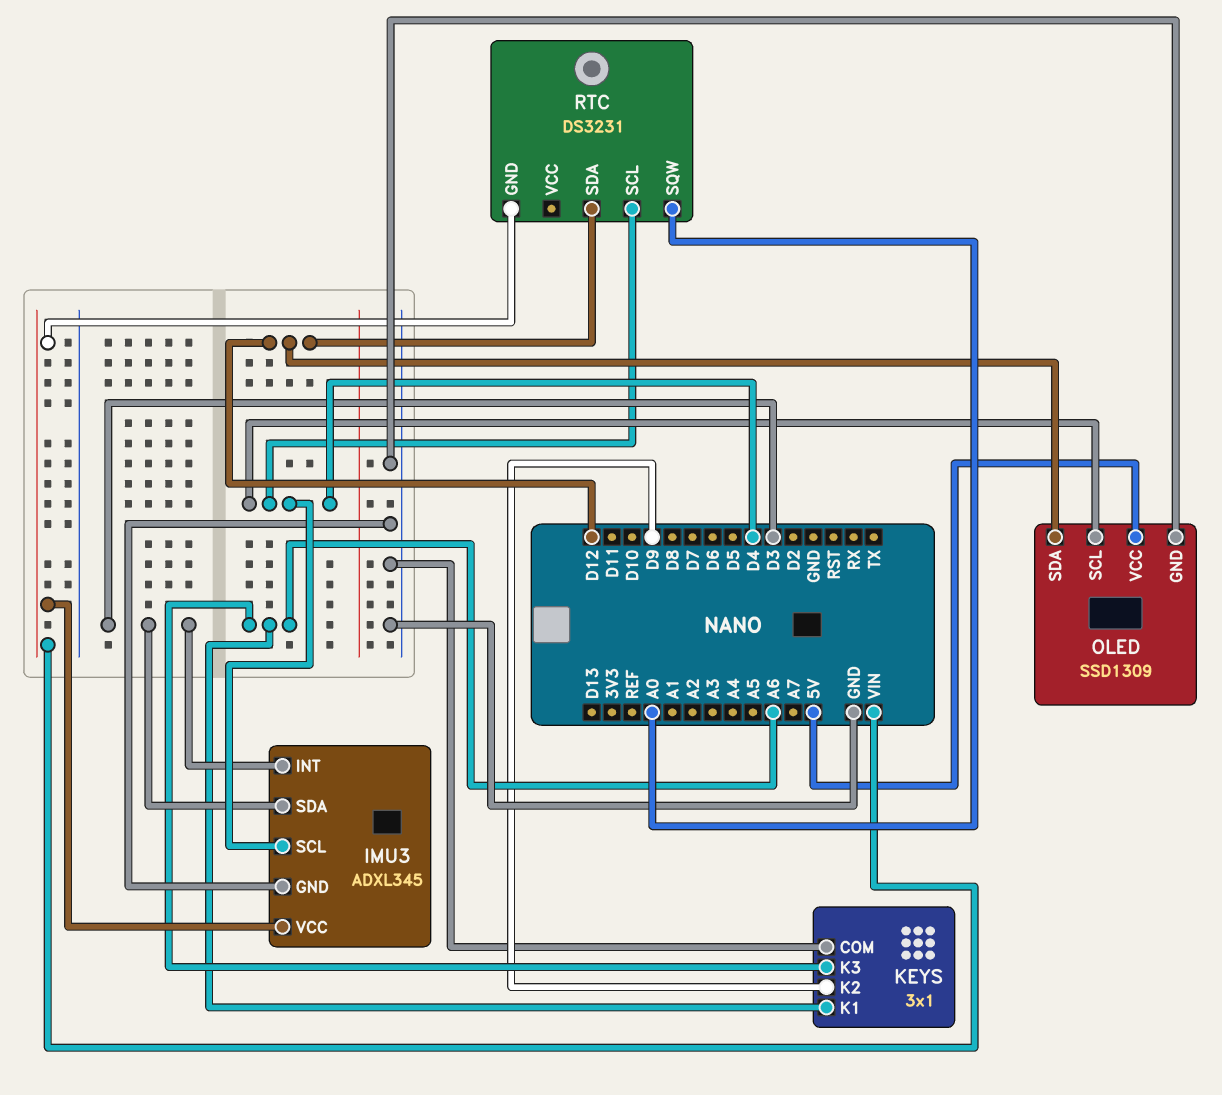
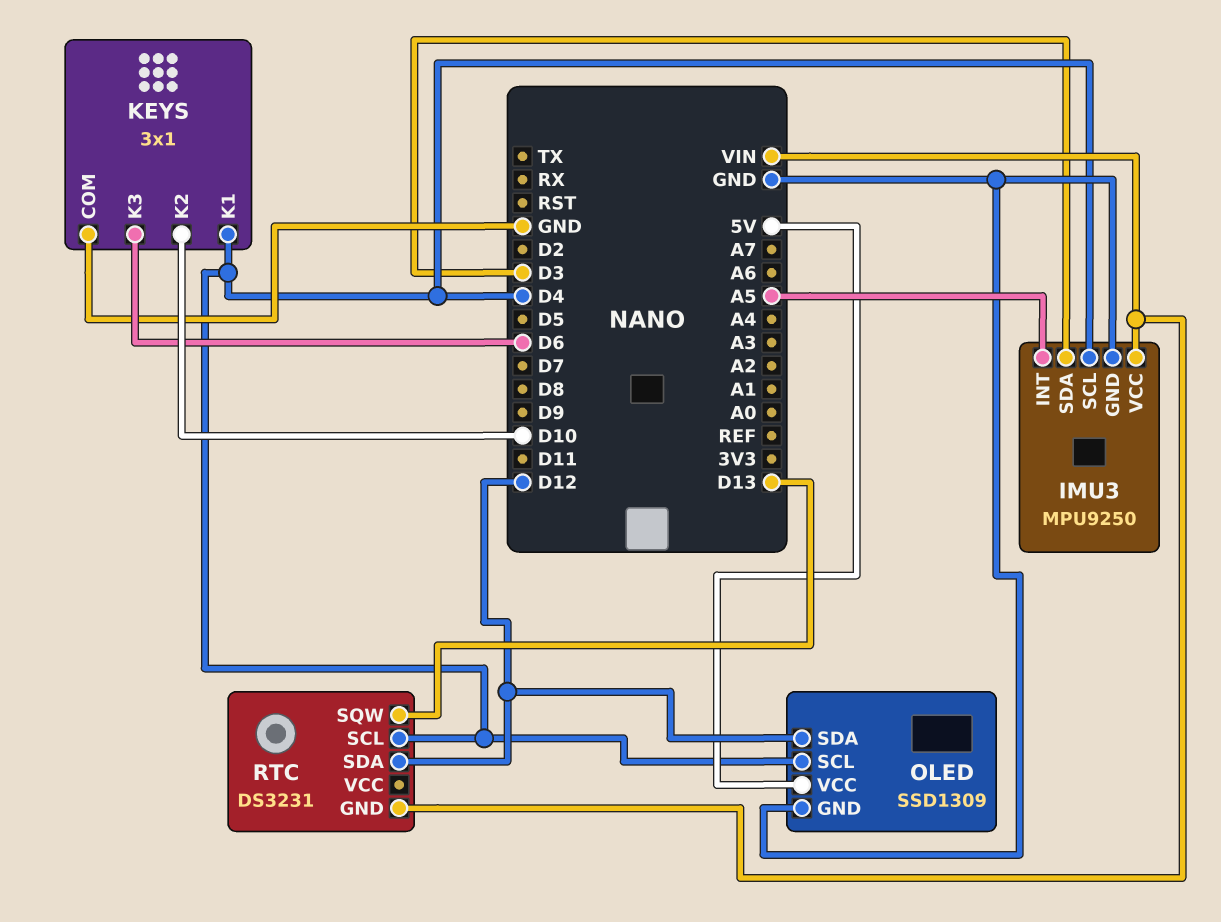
IMU3: ADXL345 -> MPU9250
IMU3 pin INT: D3 -> A5
KEYS pin K1: A6 -> D4
KEYS pin K2: D9 -> D10
KEYS pin K3: A6 -> D6
RTC pin SQW: A0 -> D13

